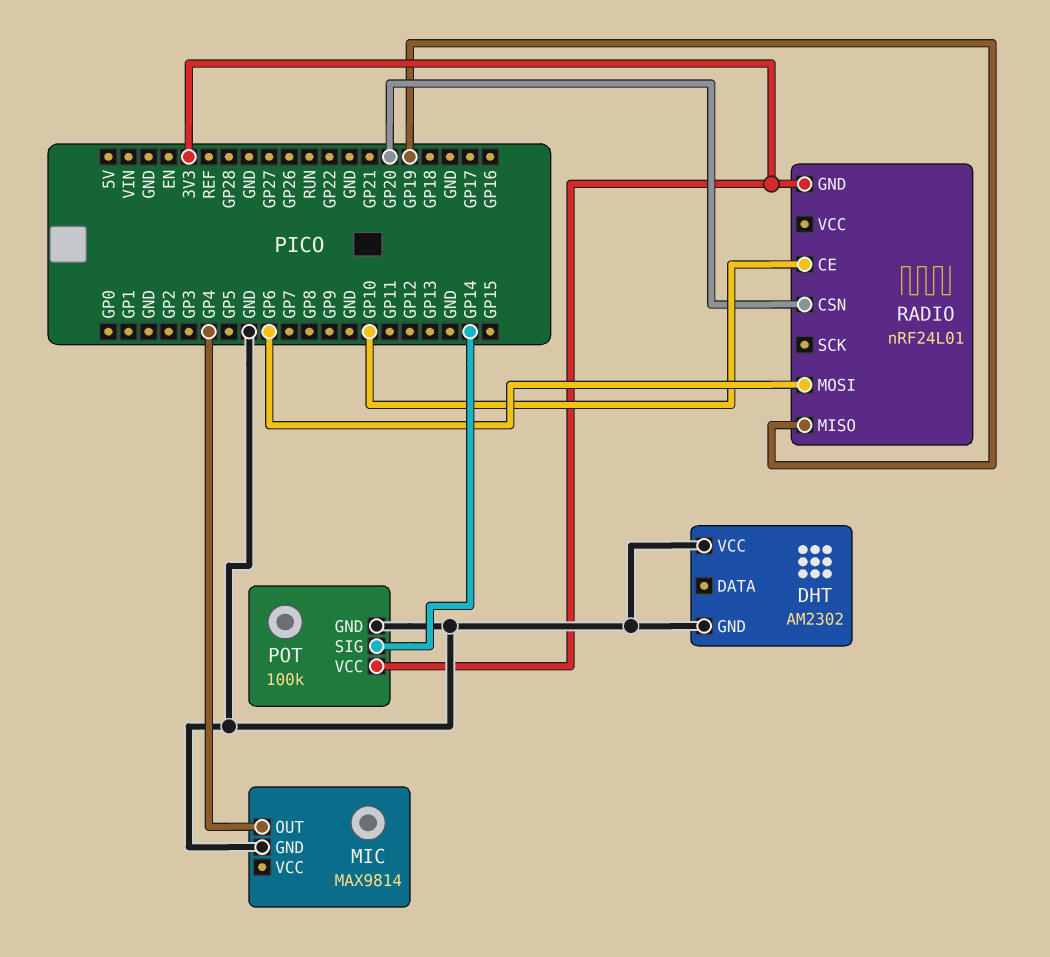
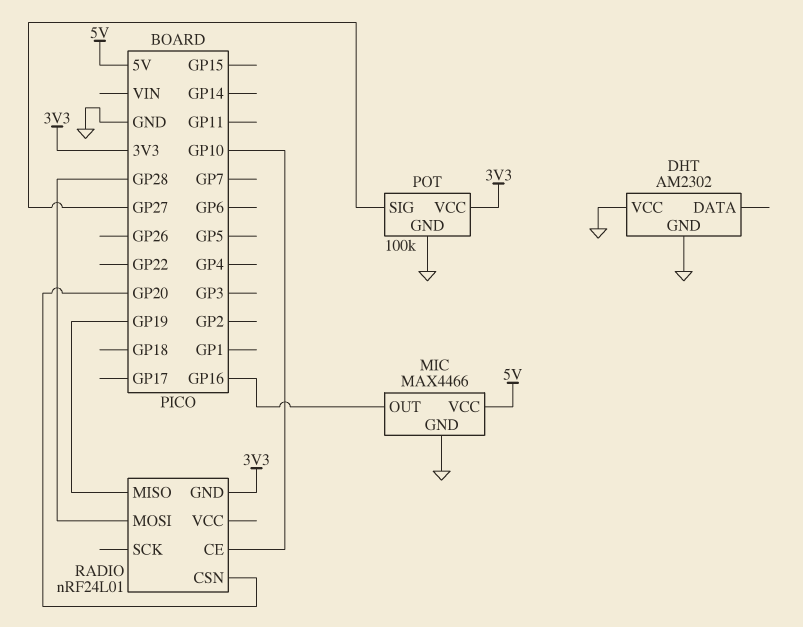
MIC: MAX9814 -> MAX4466
MIC pin OUT: GP4 -> GP16
MIC pin VCC: none -> 5V
POT pin SIG: GP14 -> GP27
RADIO pin MOSI: GP6 -> GP28

